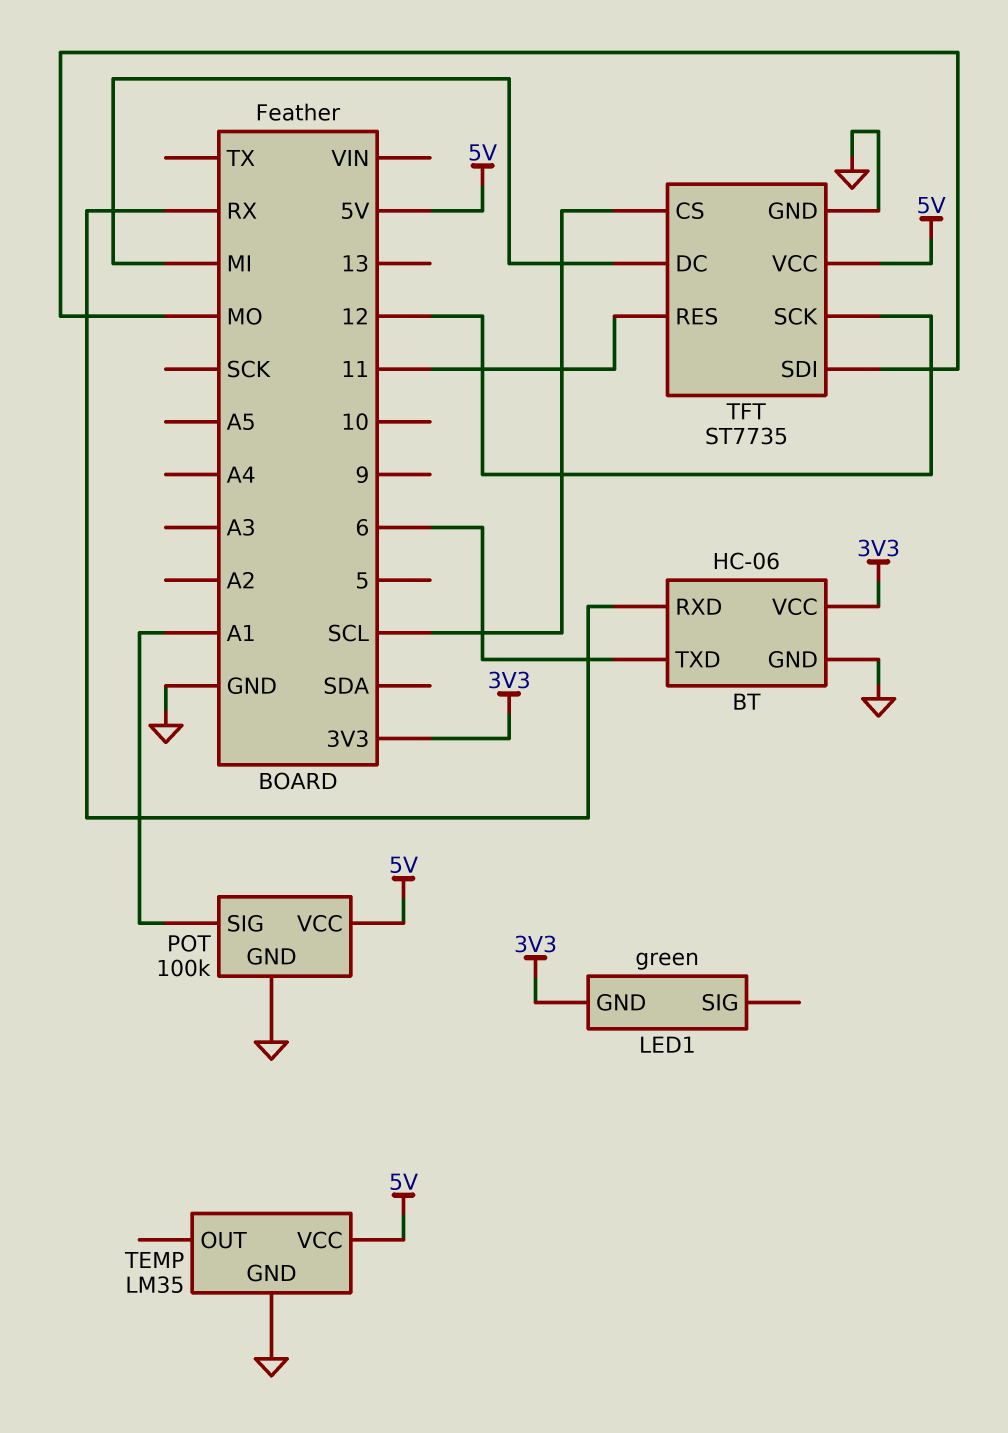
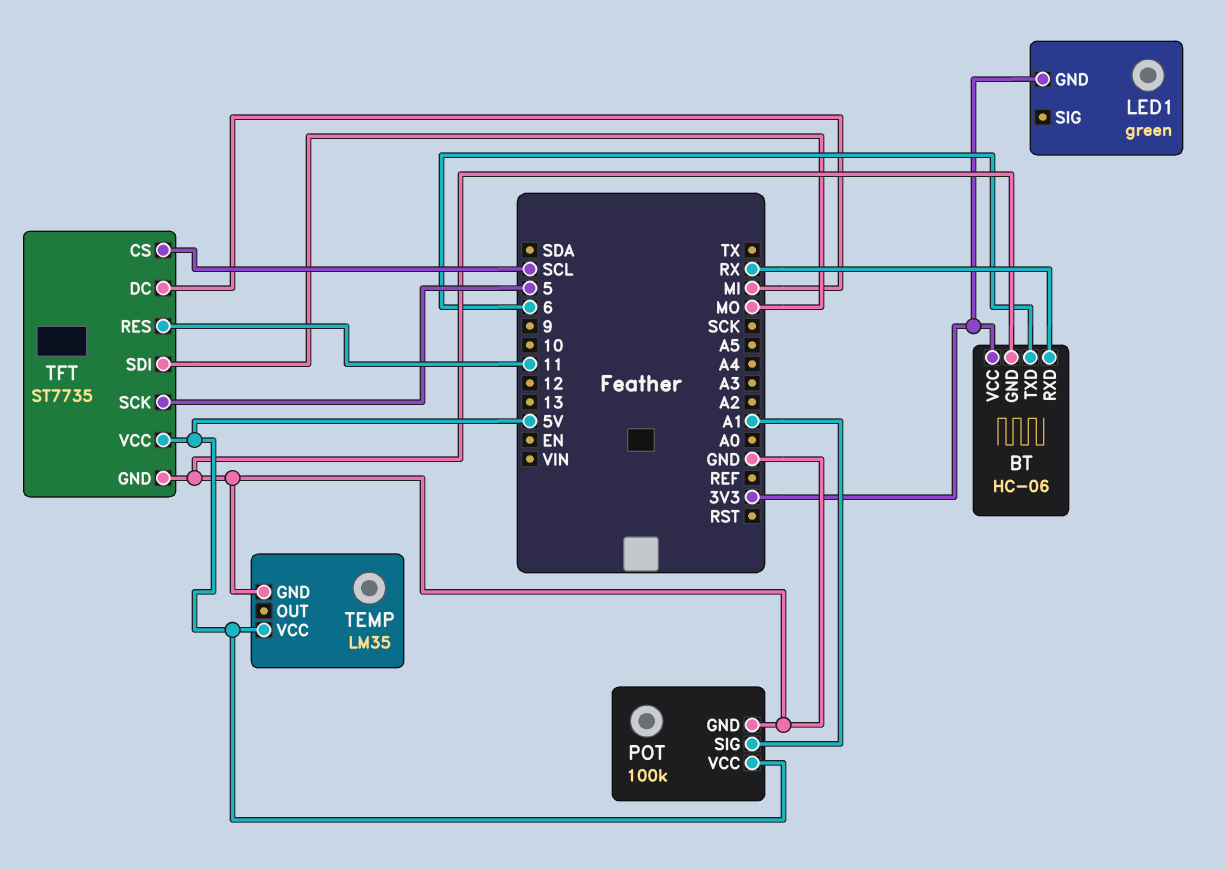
TFT pin SCK: 12 -> 5

